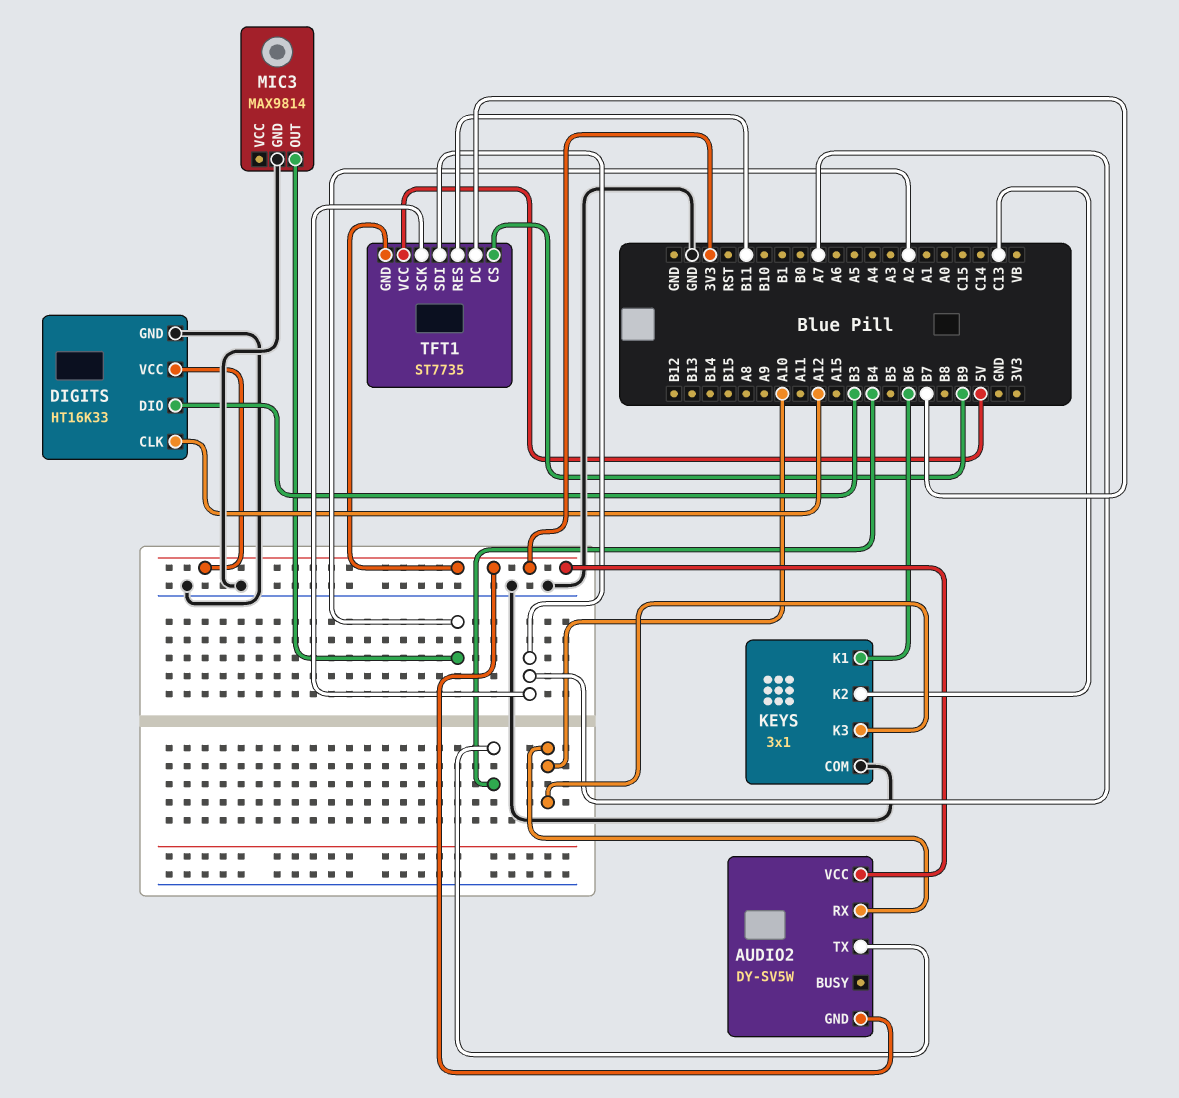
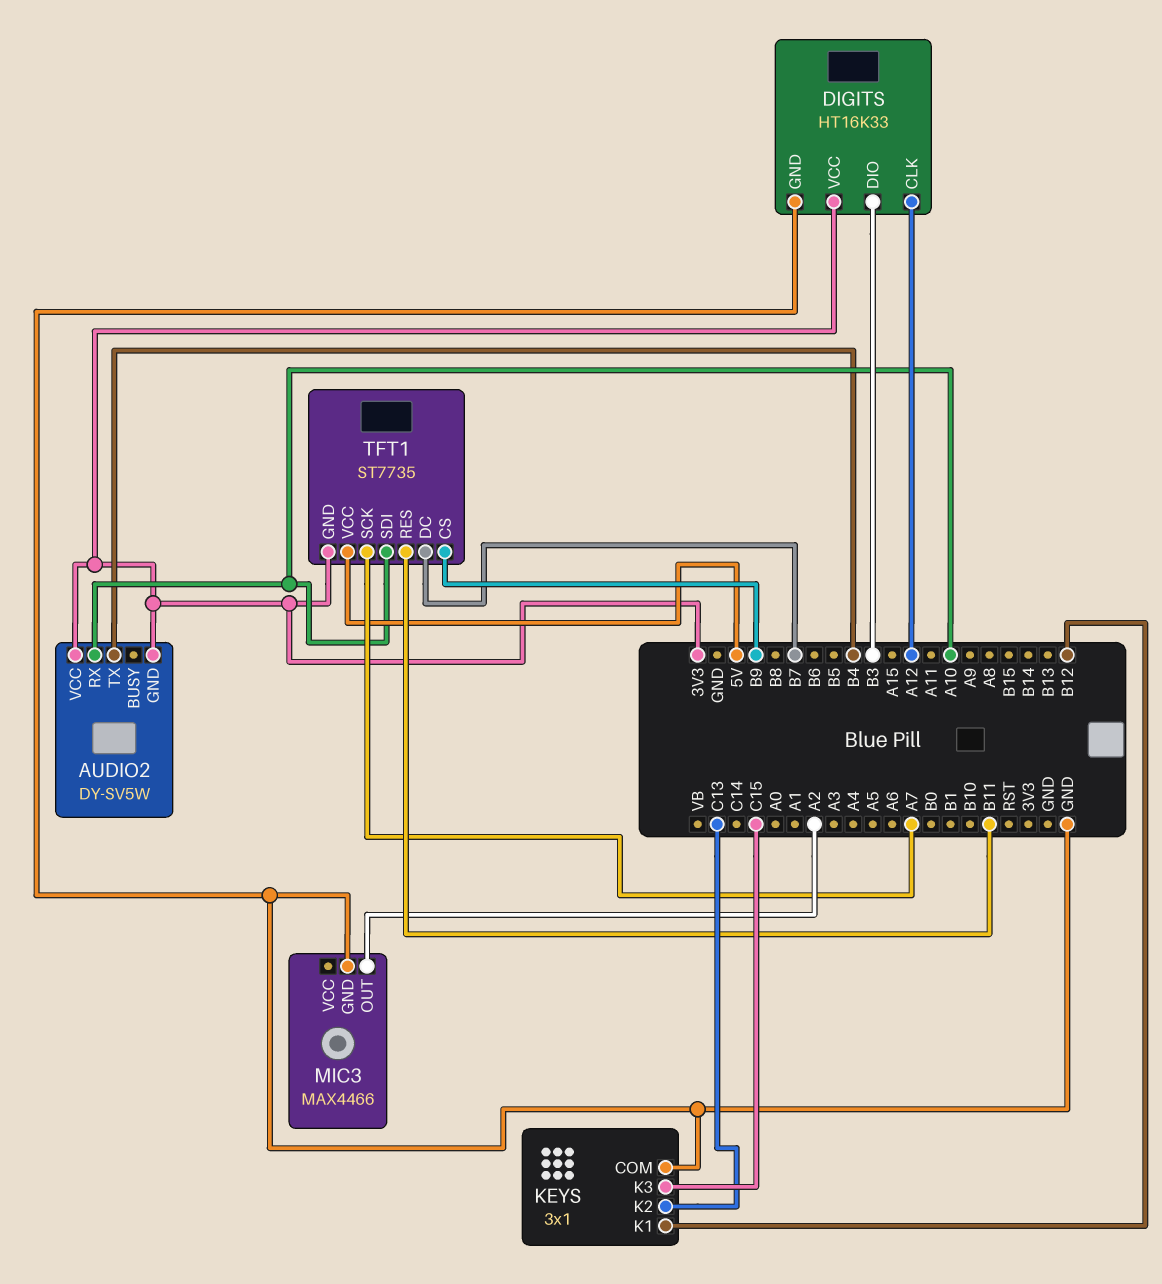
KEYS pin K1: B6 -> B12
KEYS pin K3: A10 -> C15
MIC3: MAX9814 -> MAX4466
TFT1 pin SDI: A7 -> A10

